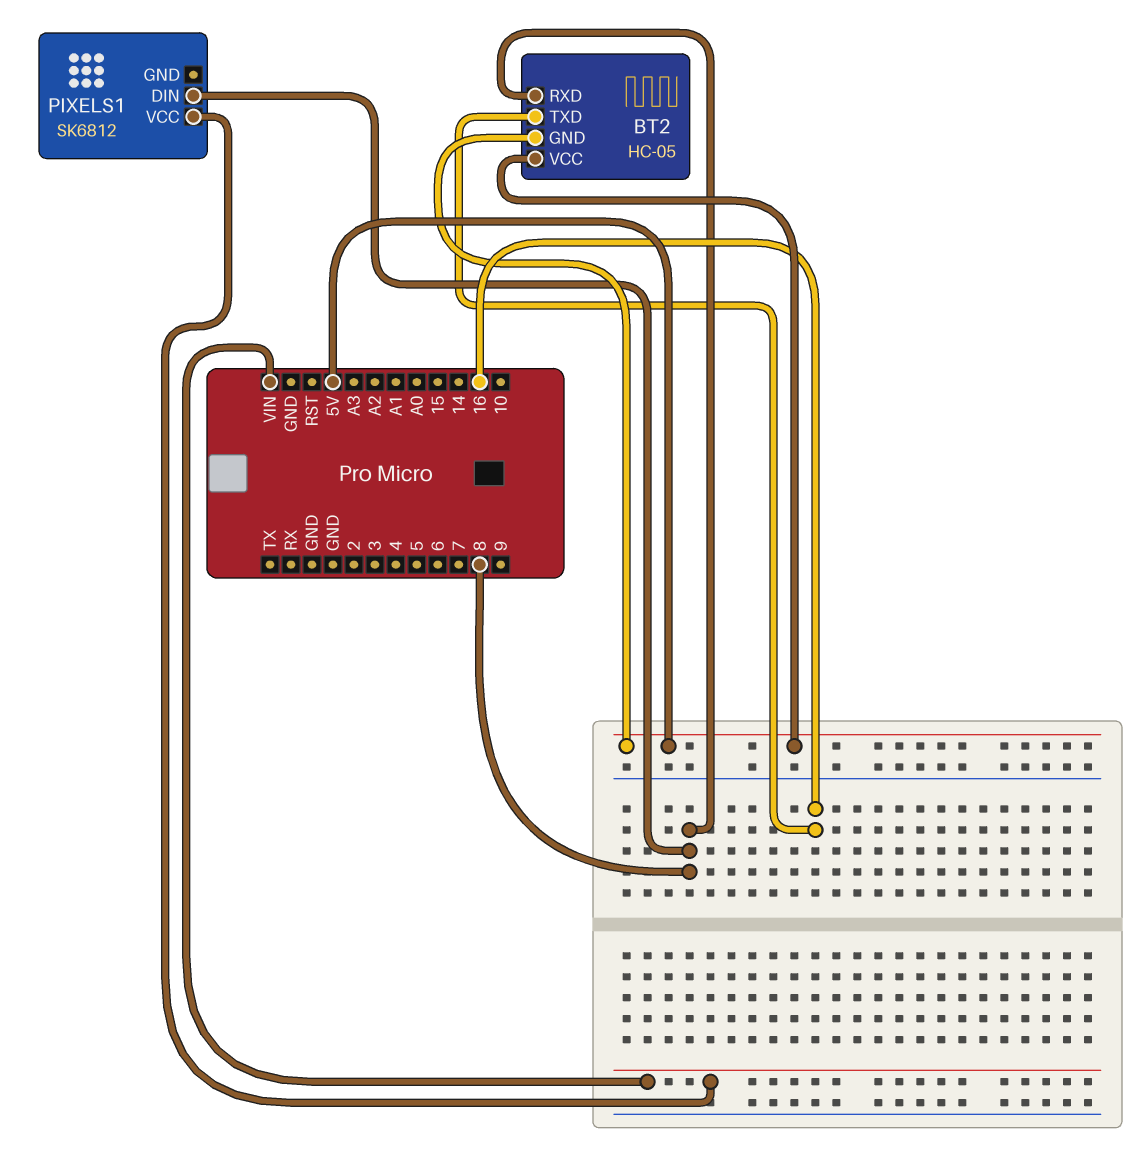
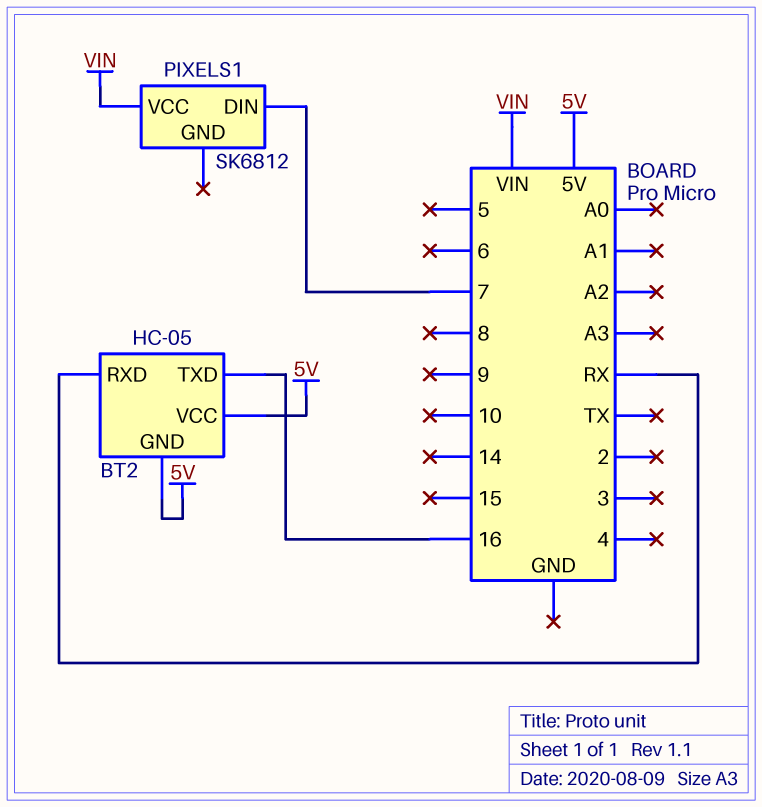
BT2 pin RXD: 8 -> RX
PIXELS1 pin DIN: 8 -> 7

